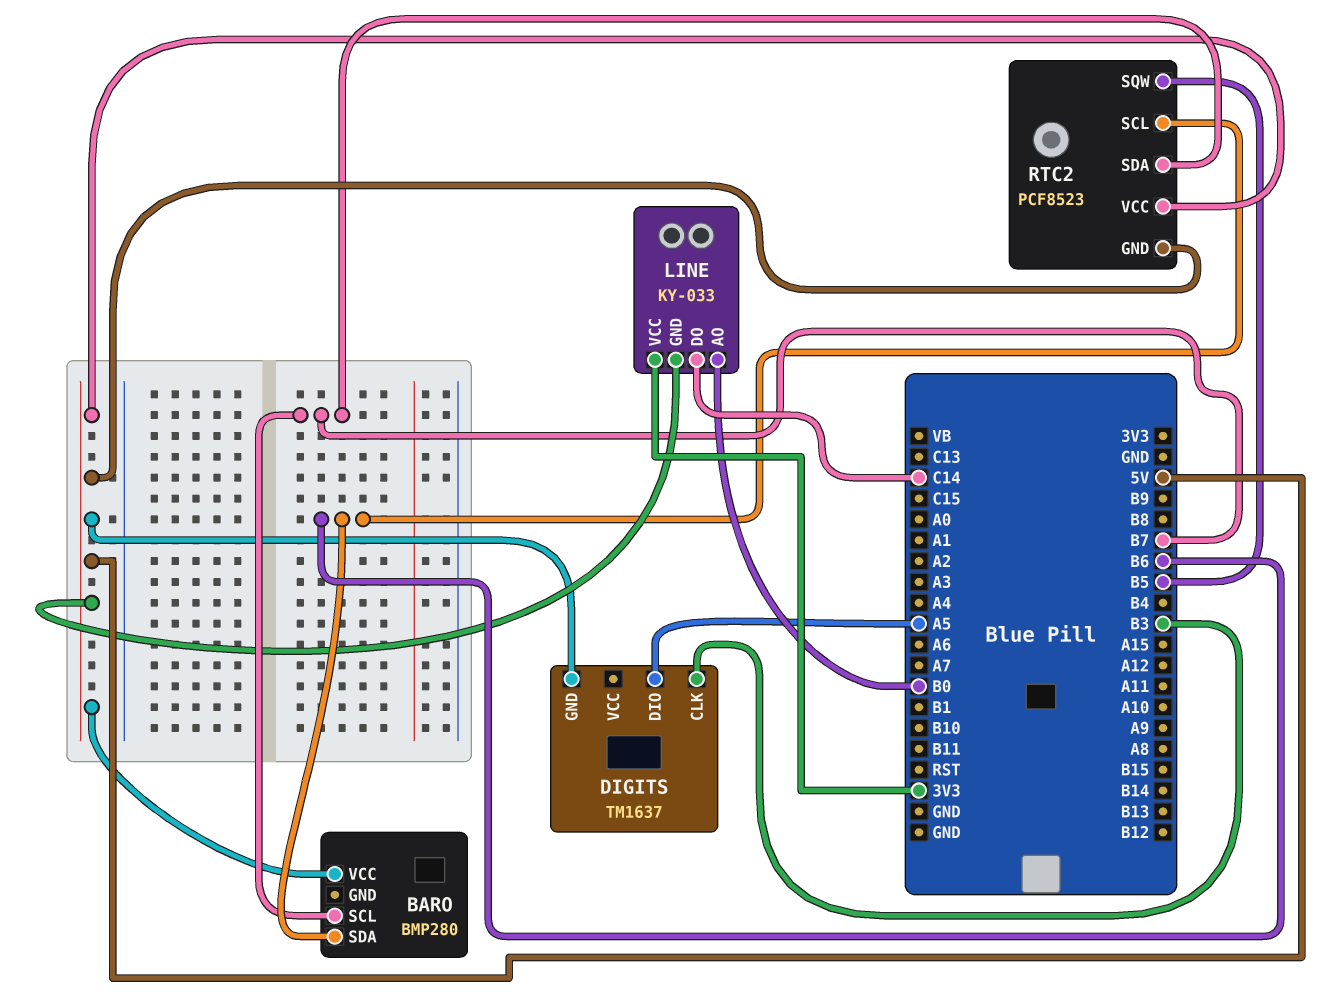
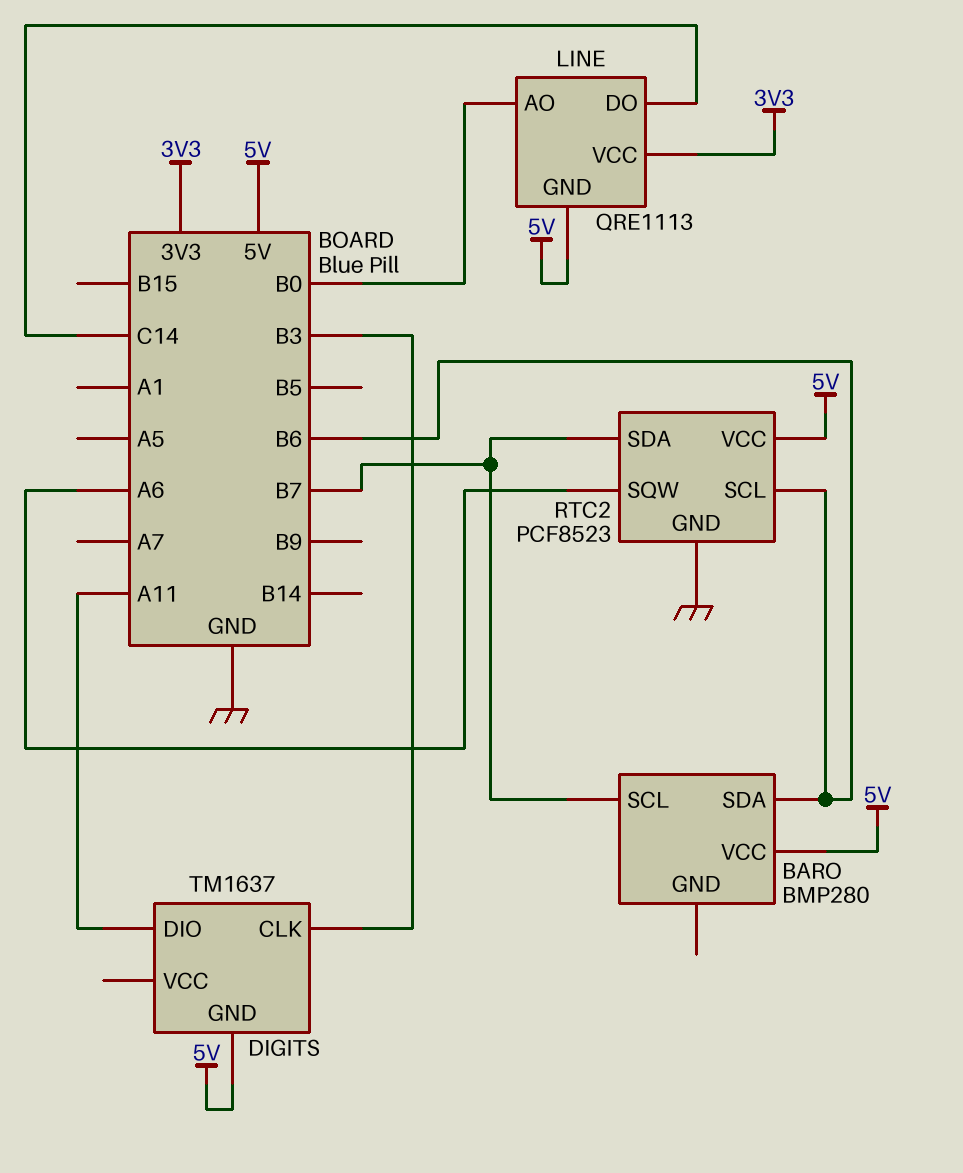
DIGITS pin DIO: A5 -> A11
LINE: KY-033 -> QRE1113
RTC2 pin GND: 5V -> GND
RTC2 pin SQW: B5 -> A6

